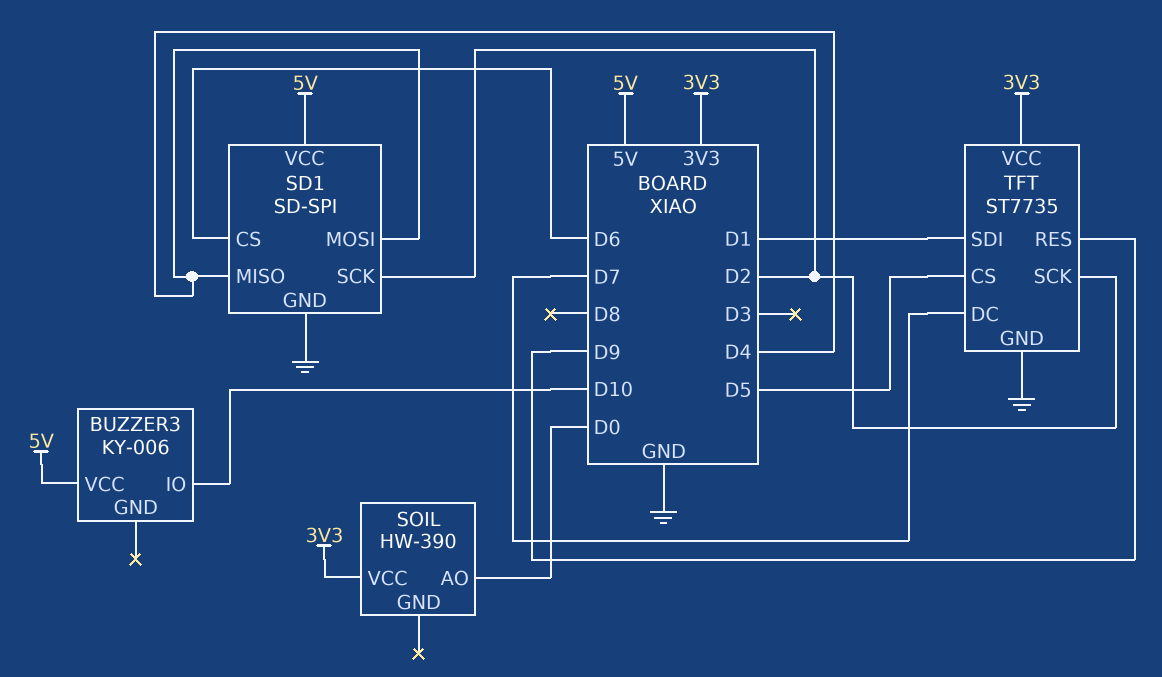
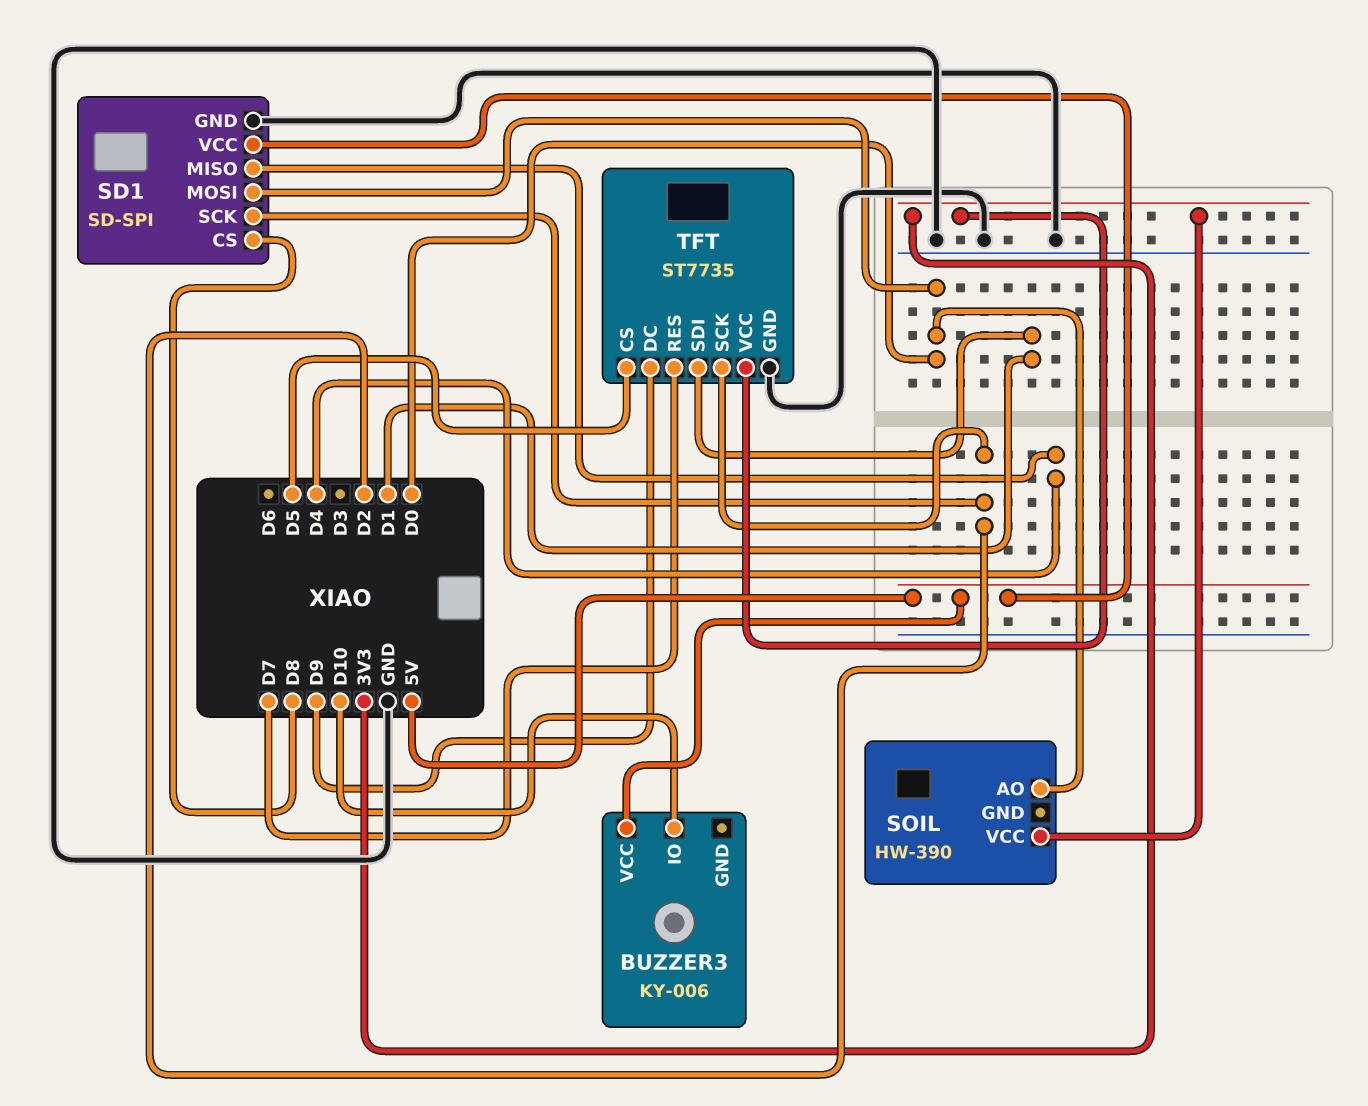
SD1 pin CS: D6 -> D8
SD1 pin MOSI: D4 -> D0
TFT pin DC: D7 -> D9
TFT pin RES: D9 -> D7

